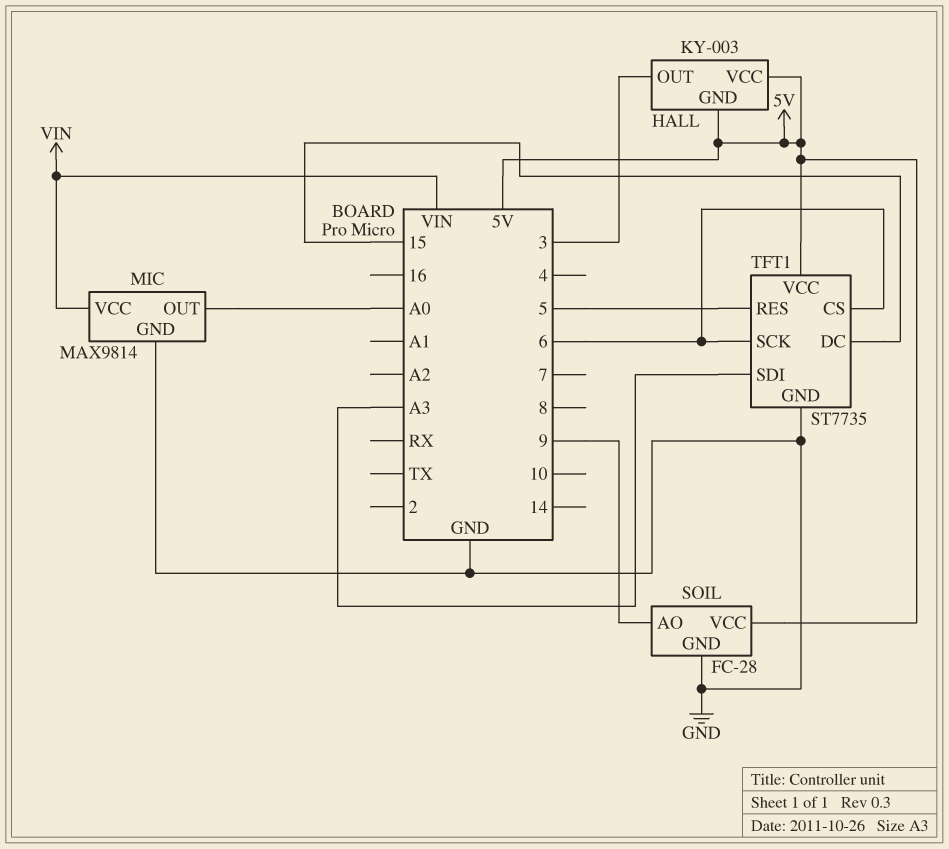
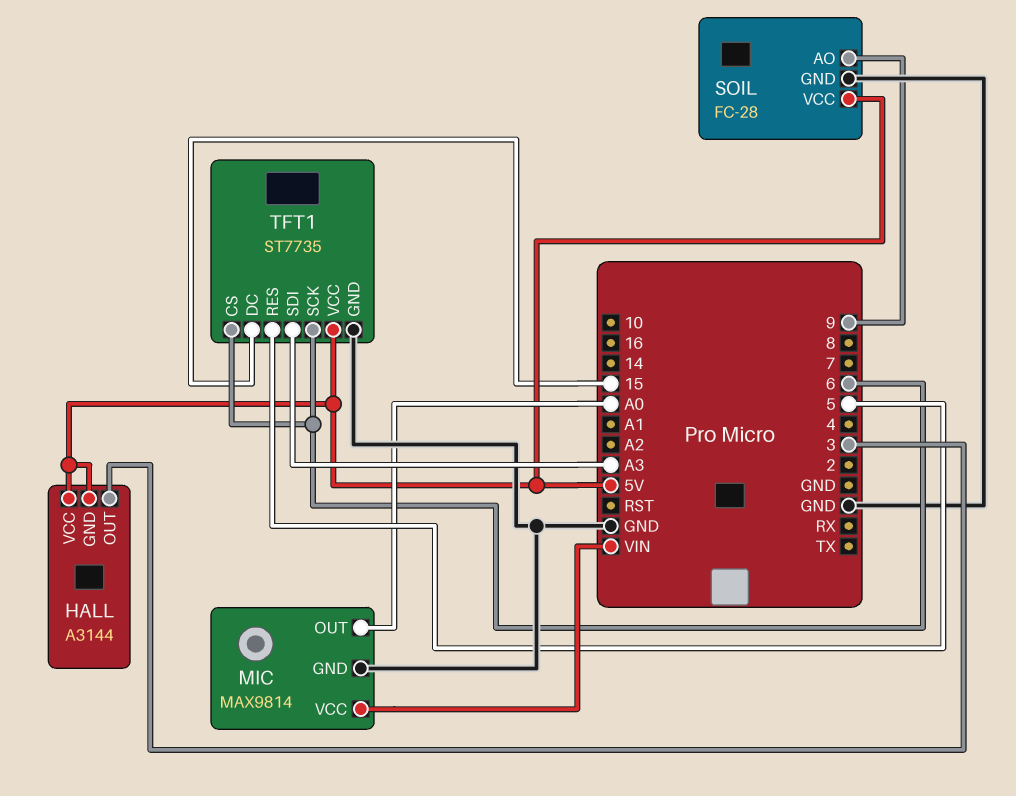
HALL: KY-003 -> A3144

